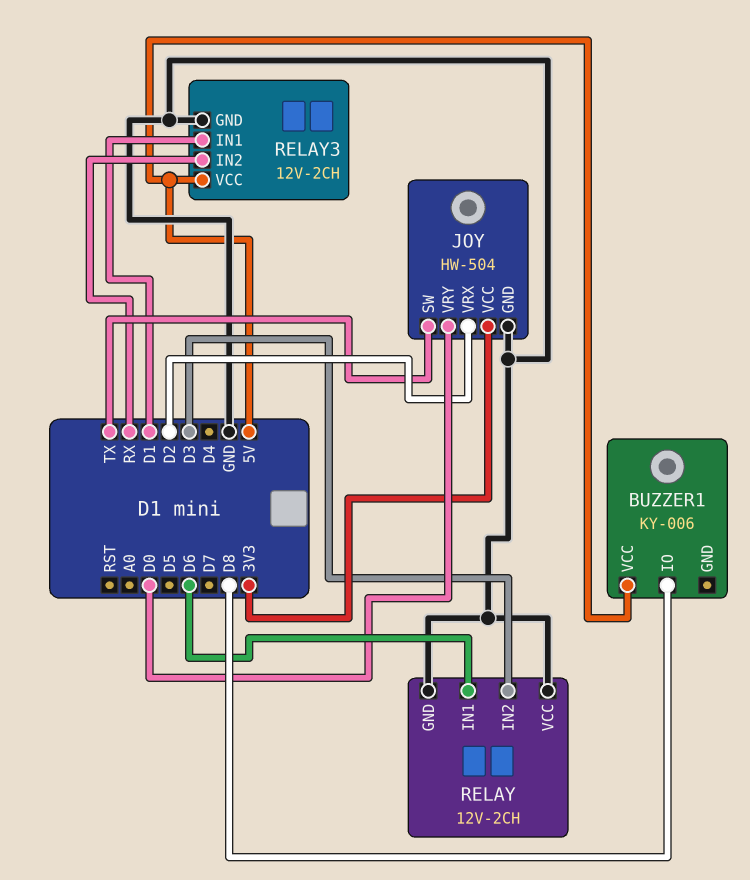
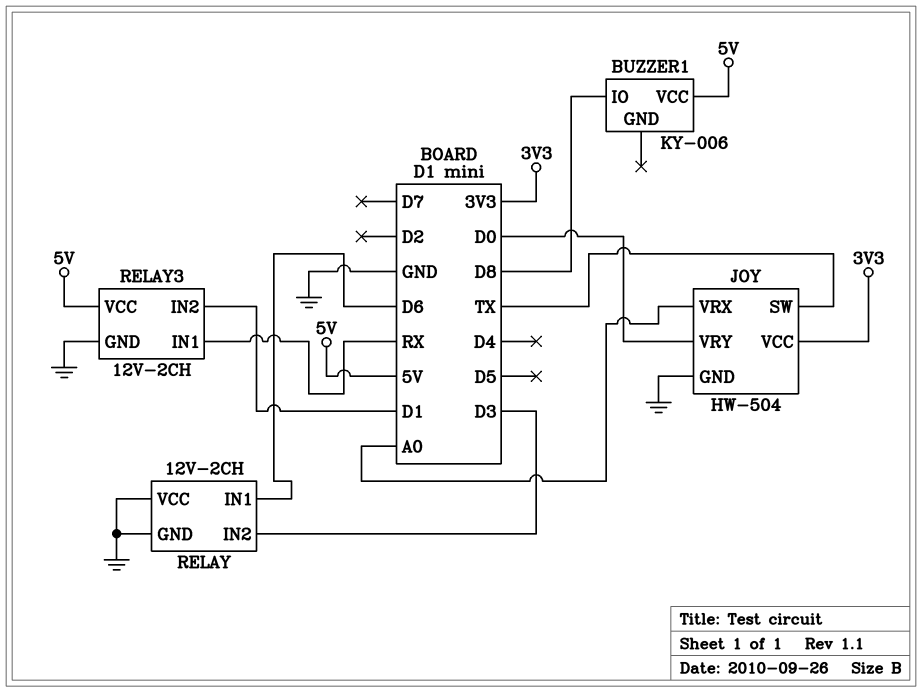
JOY pin VRX: D2 -> A0
RELAY3 pin IN1: D1 -> RX
RELAY3 pin IN2: RX -> D1

